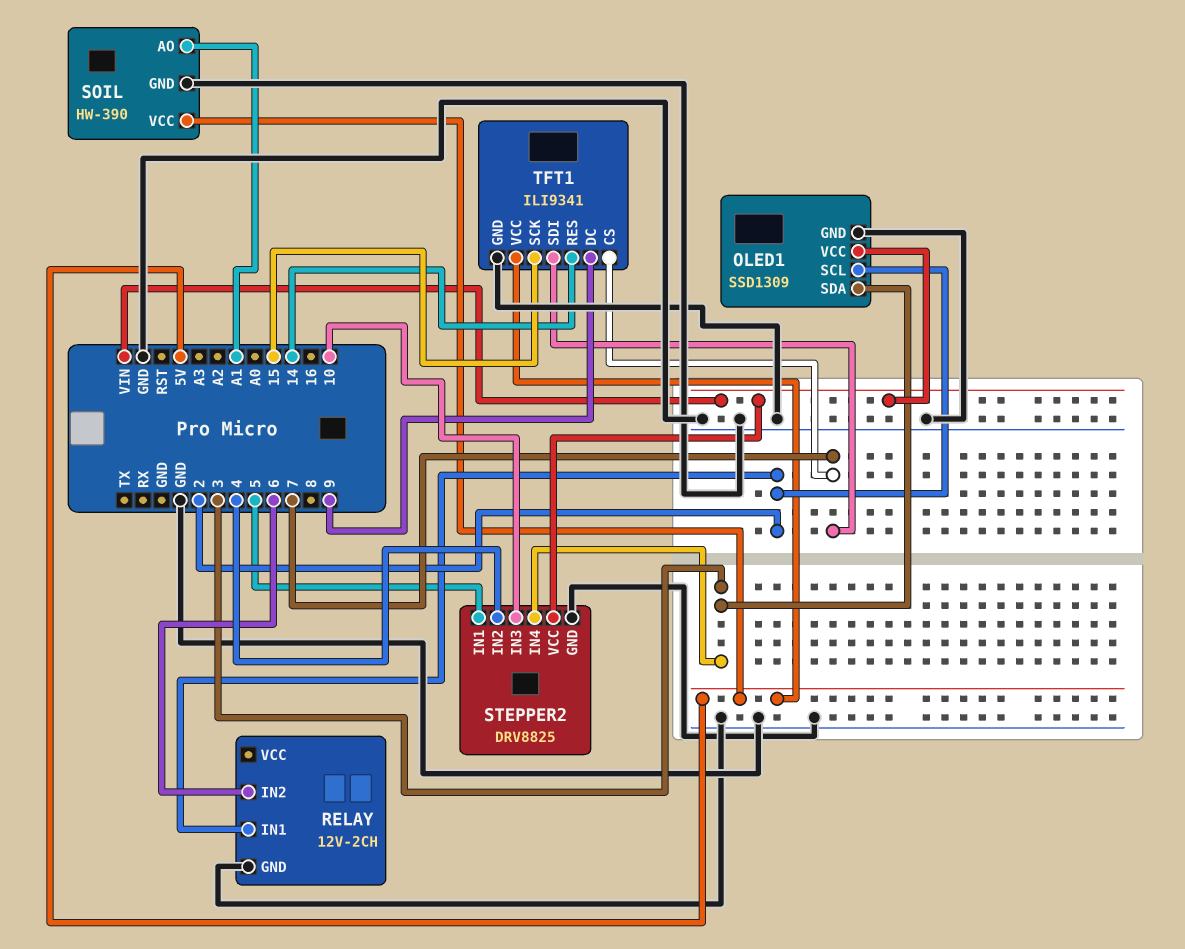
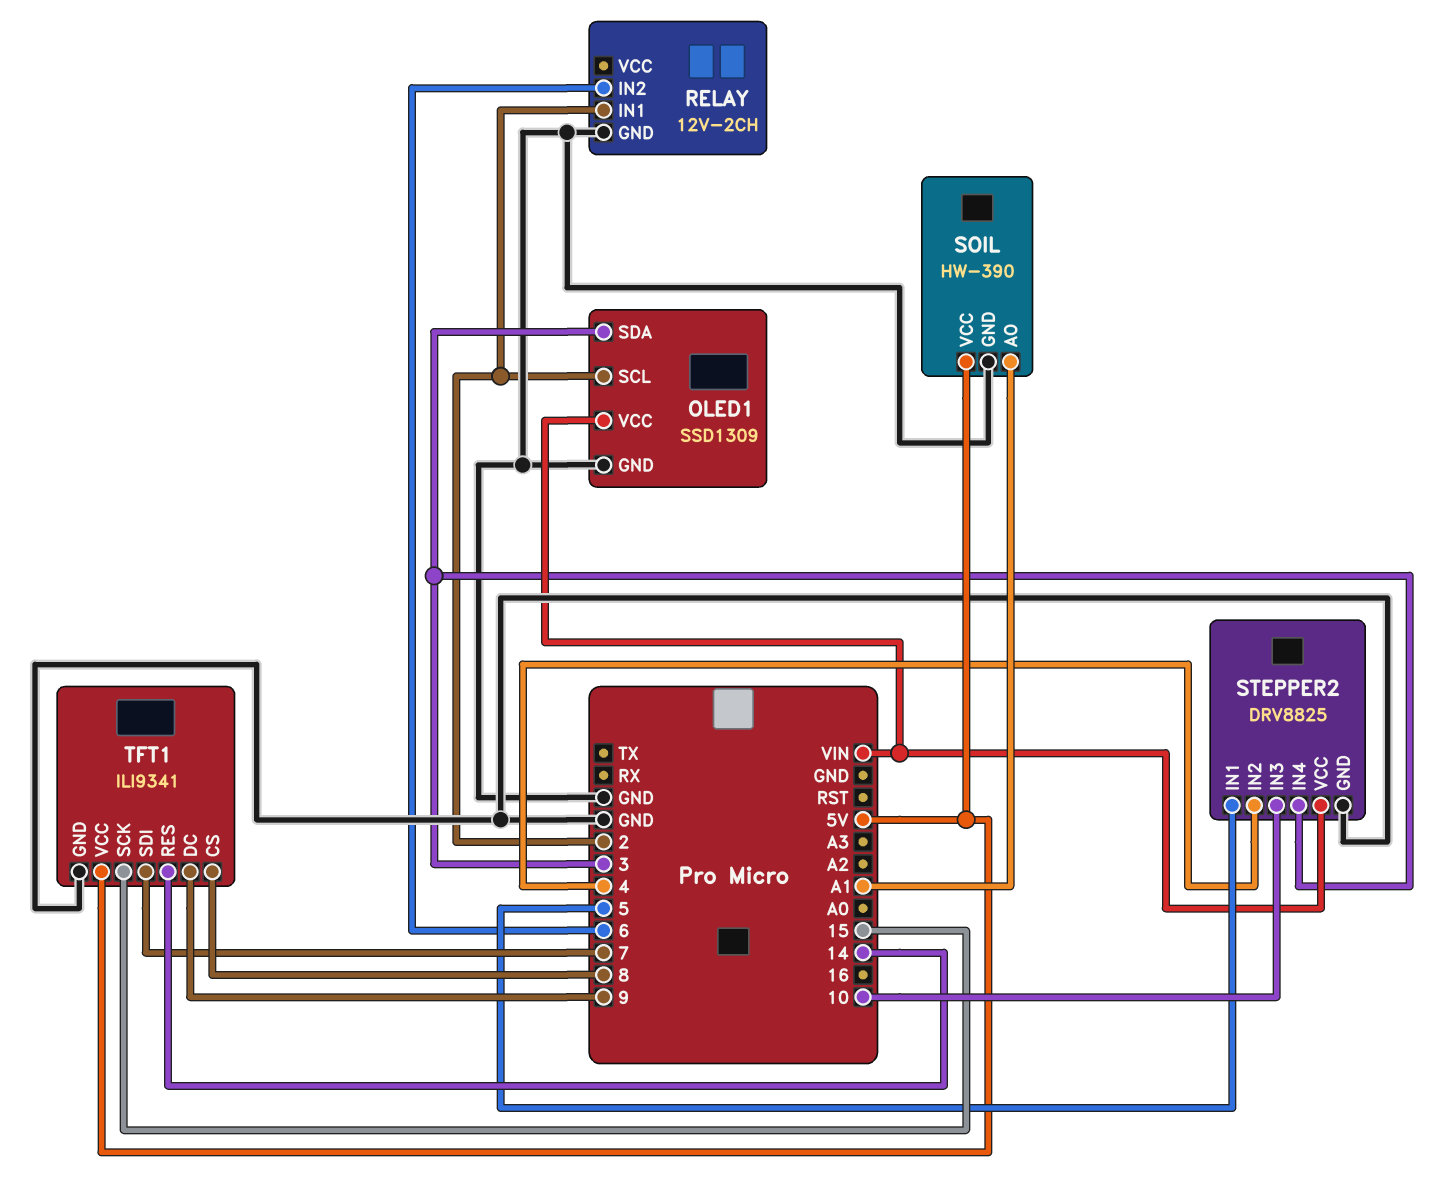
TFT1 pin CS: 7 -> 8

